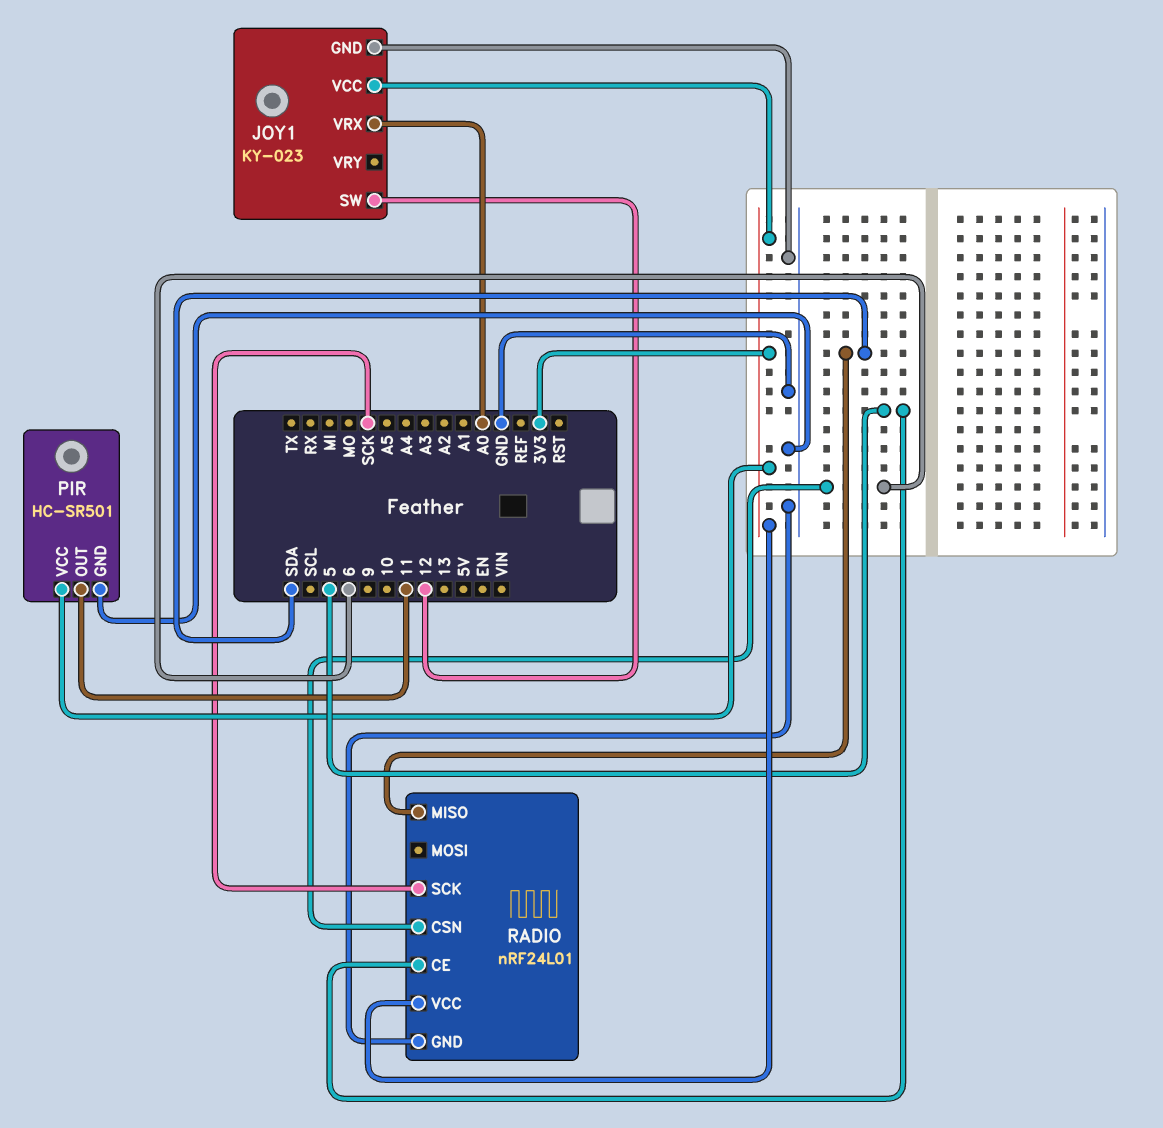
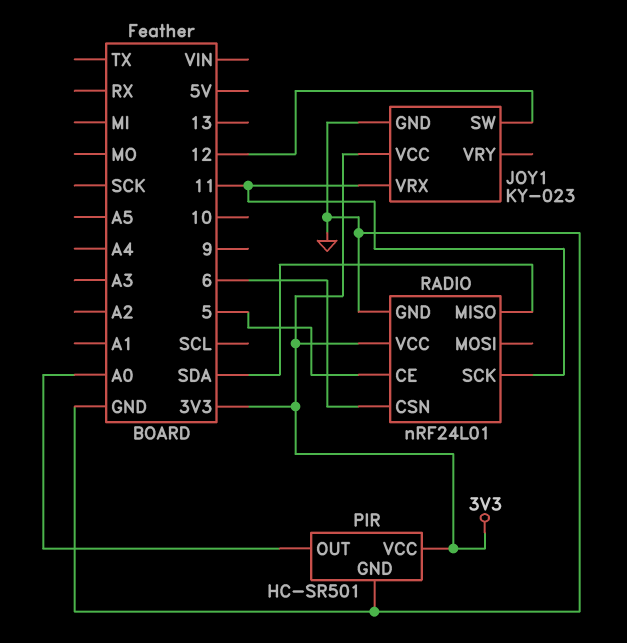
JOY1 pin VRX: A0 -> 11
PIR pin OUT: 11 -> A0
RADIO pin SCK: SCK -> 11

